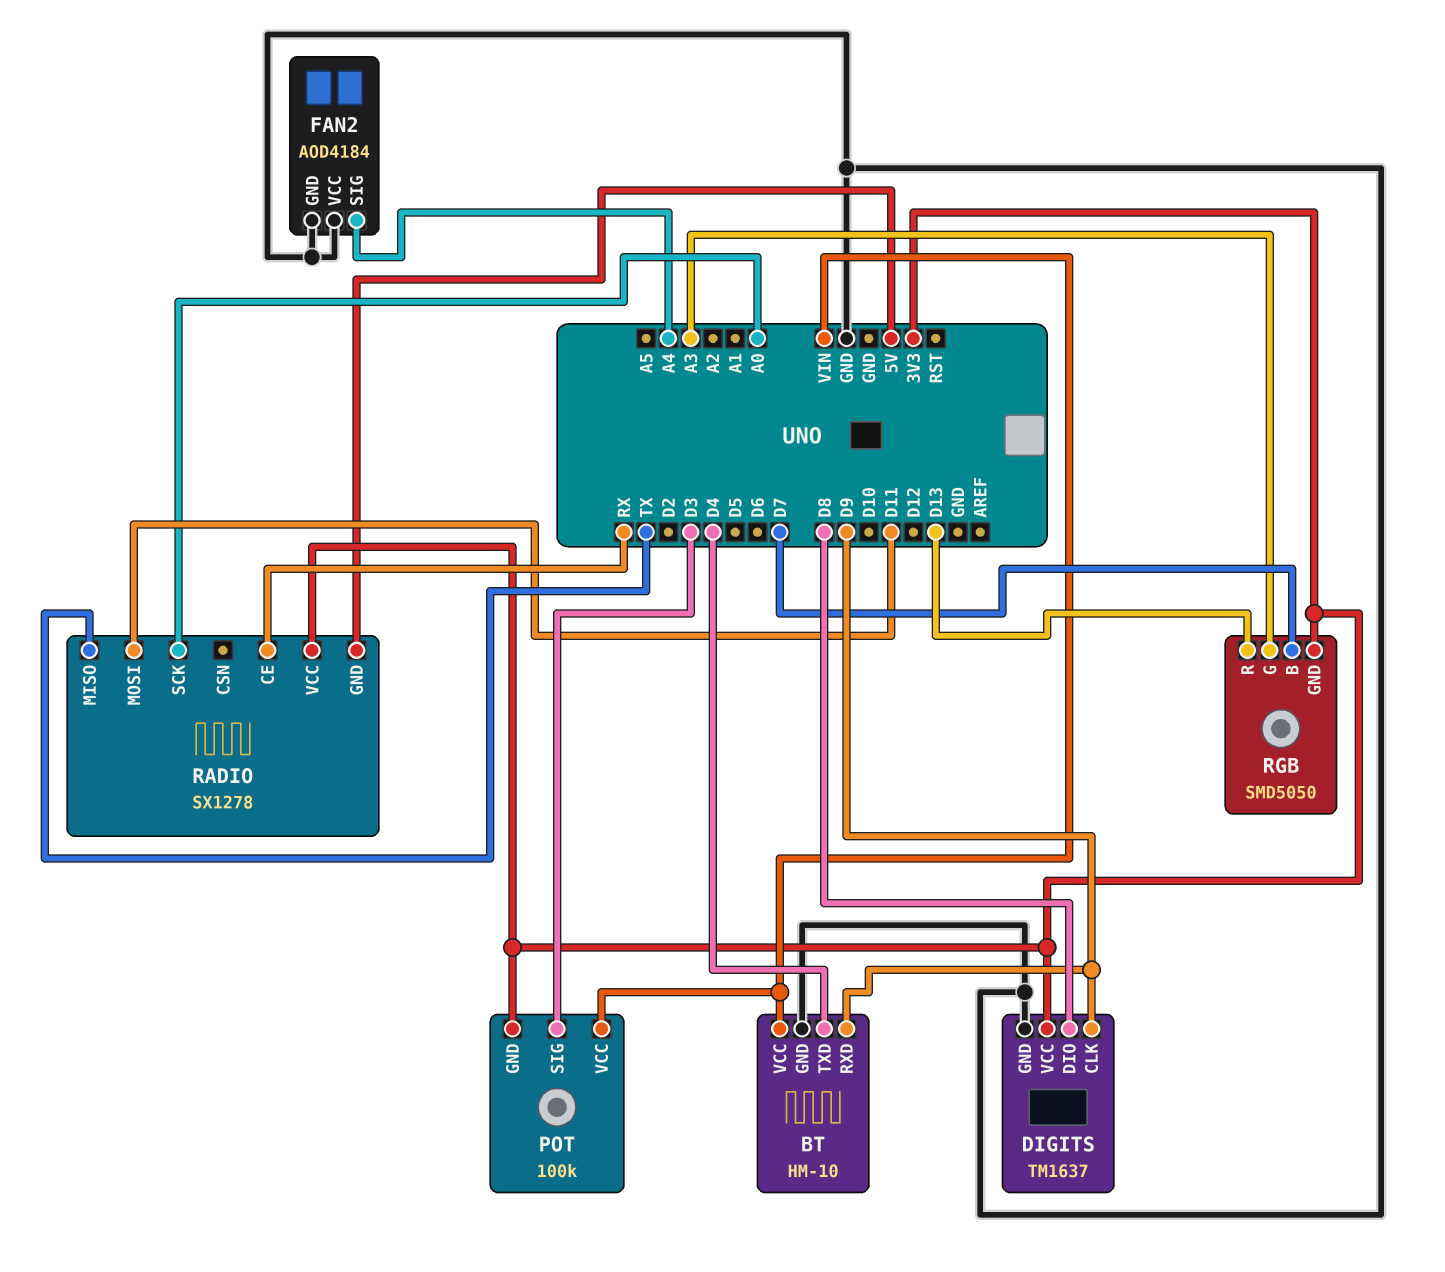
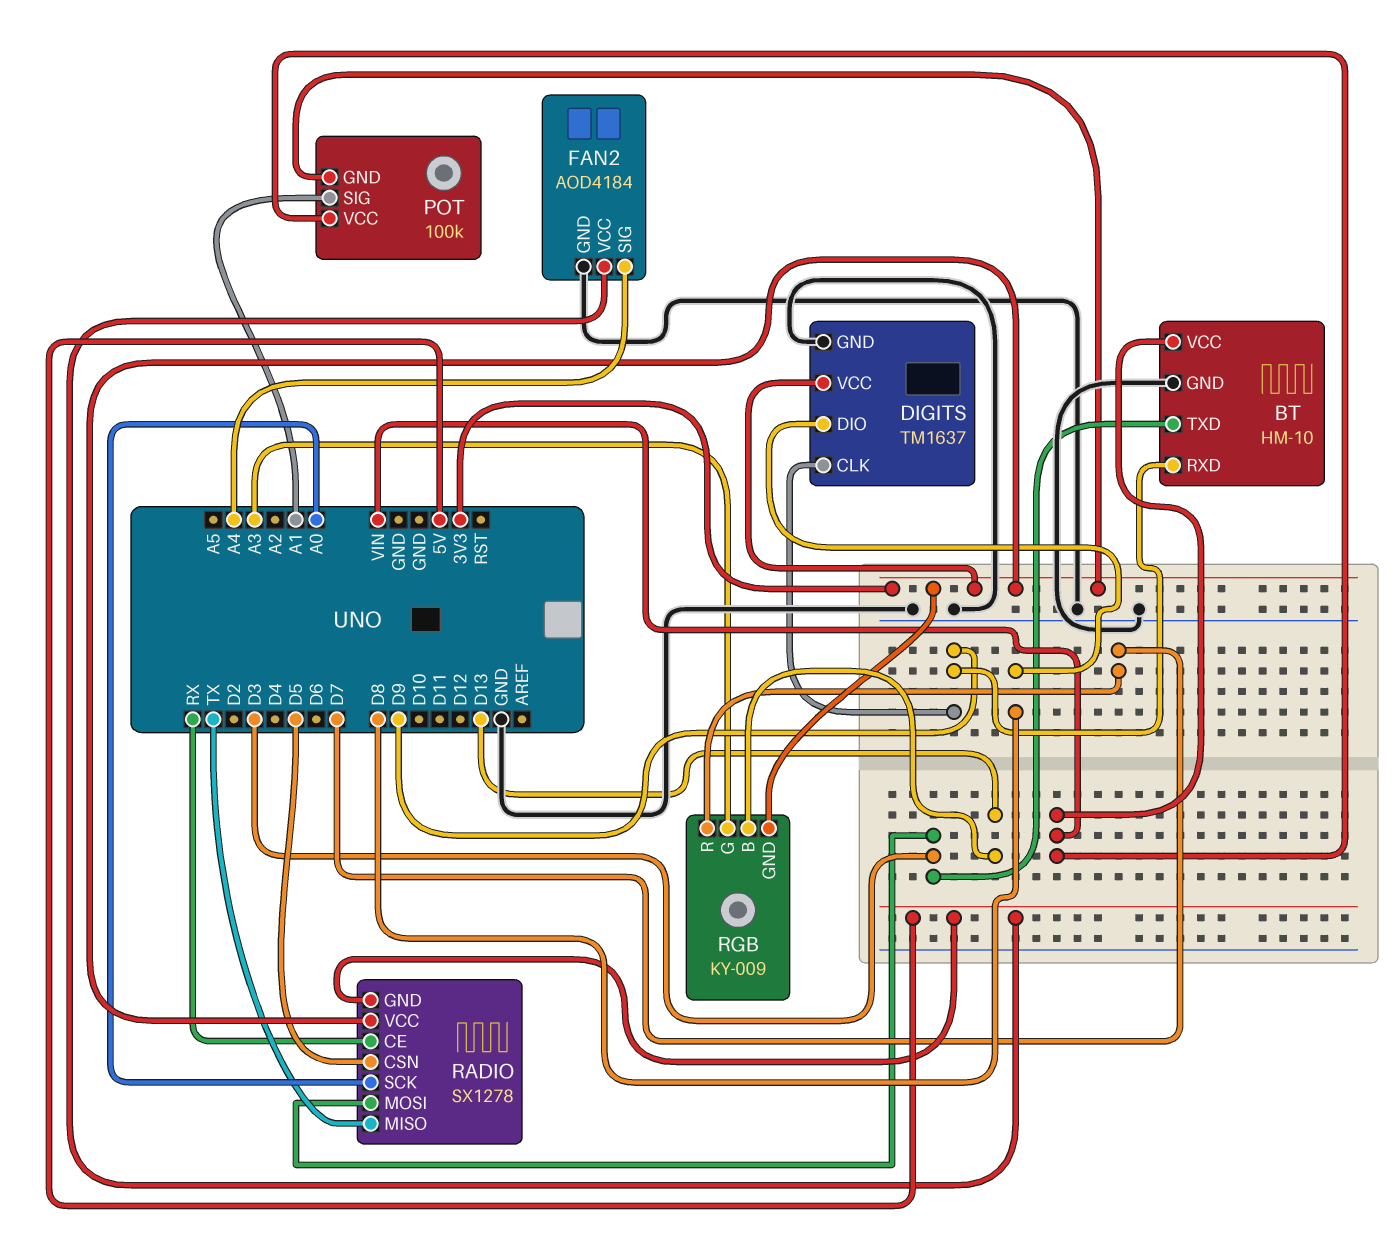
BT pin TXD: D4 -> D3
FAN2 pin VCC: GND -> 5V
POT pin SIG: D3 -> A1
RADIO pin CSN: none -> D5
RADIO pin MOSI: D11 -> D3
RGB: SMD5050 -> KY-009
RGB pin B: D7 -> D13
RGB pin R: D13 -> D7

